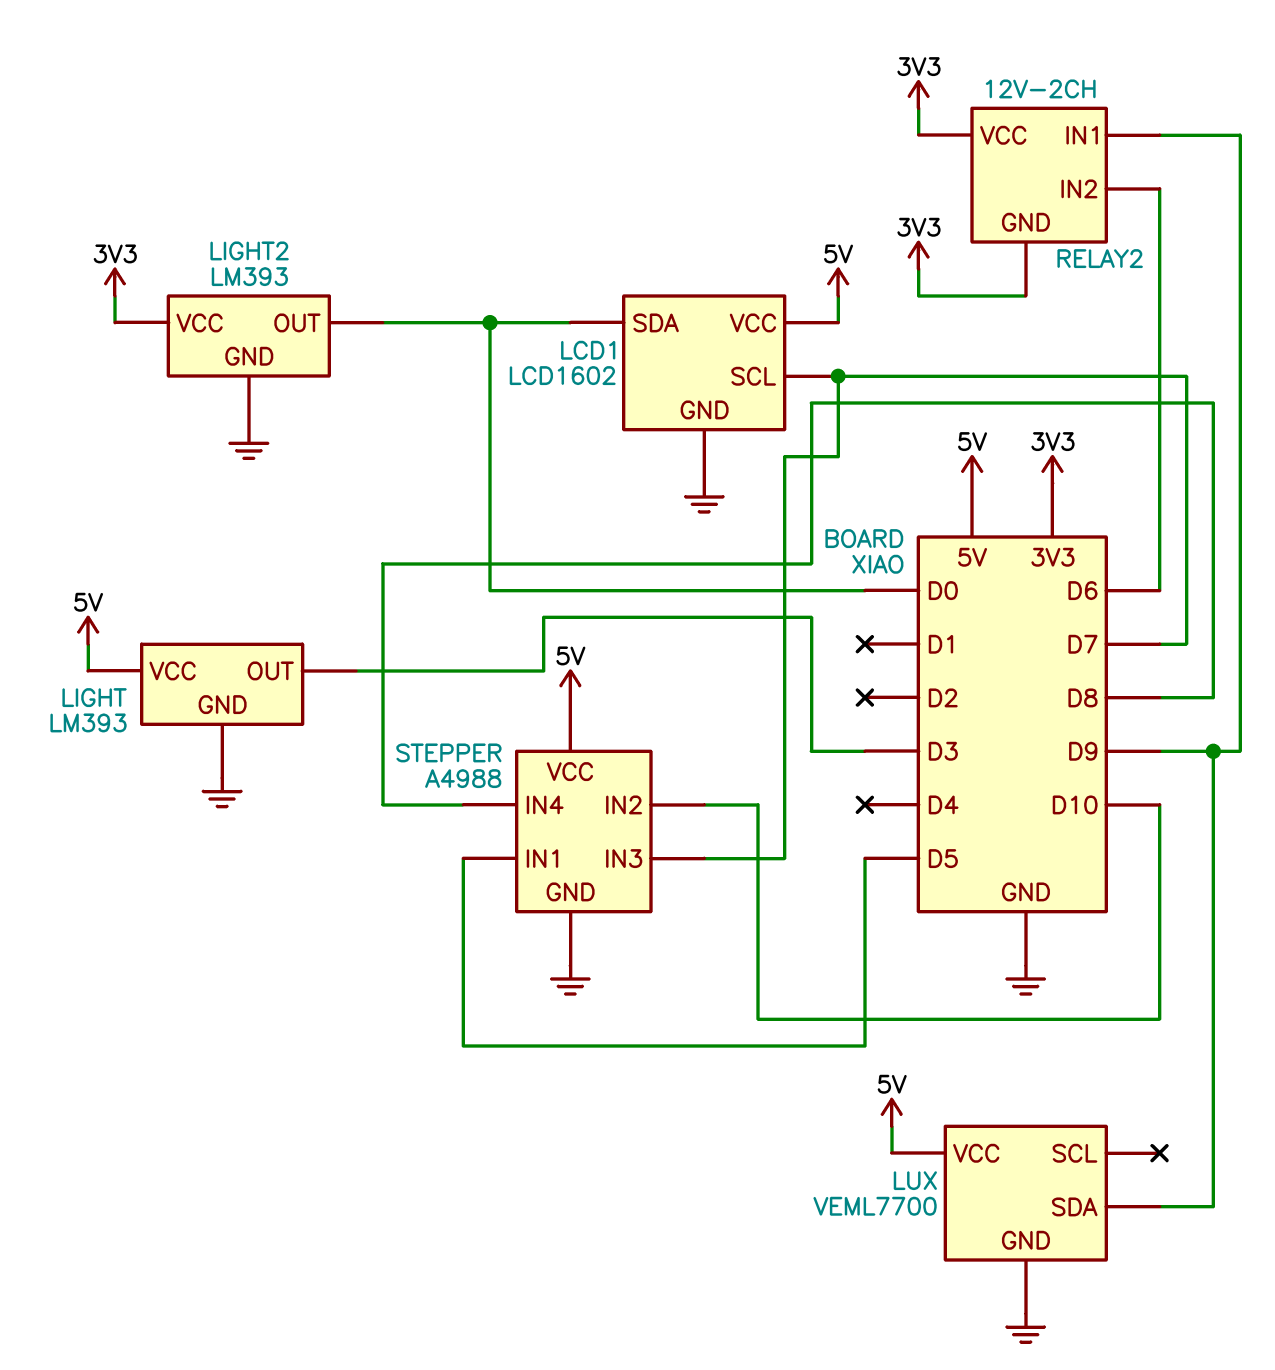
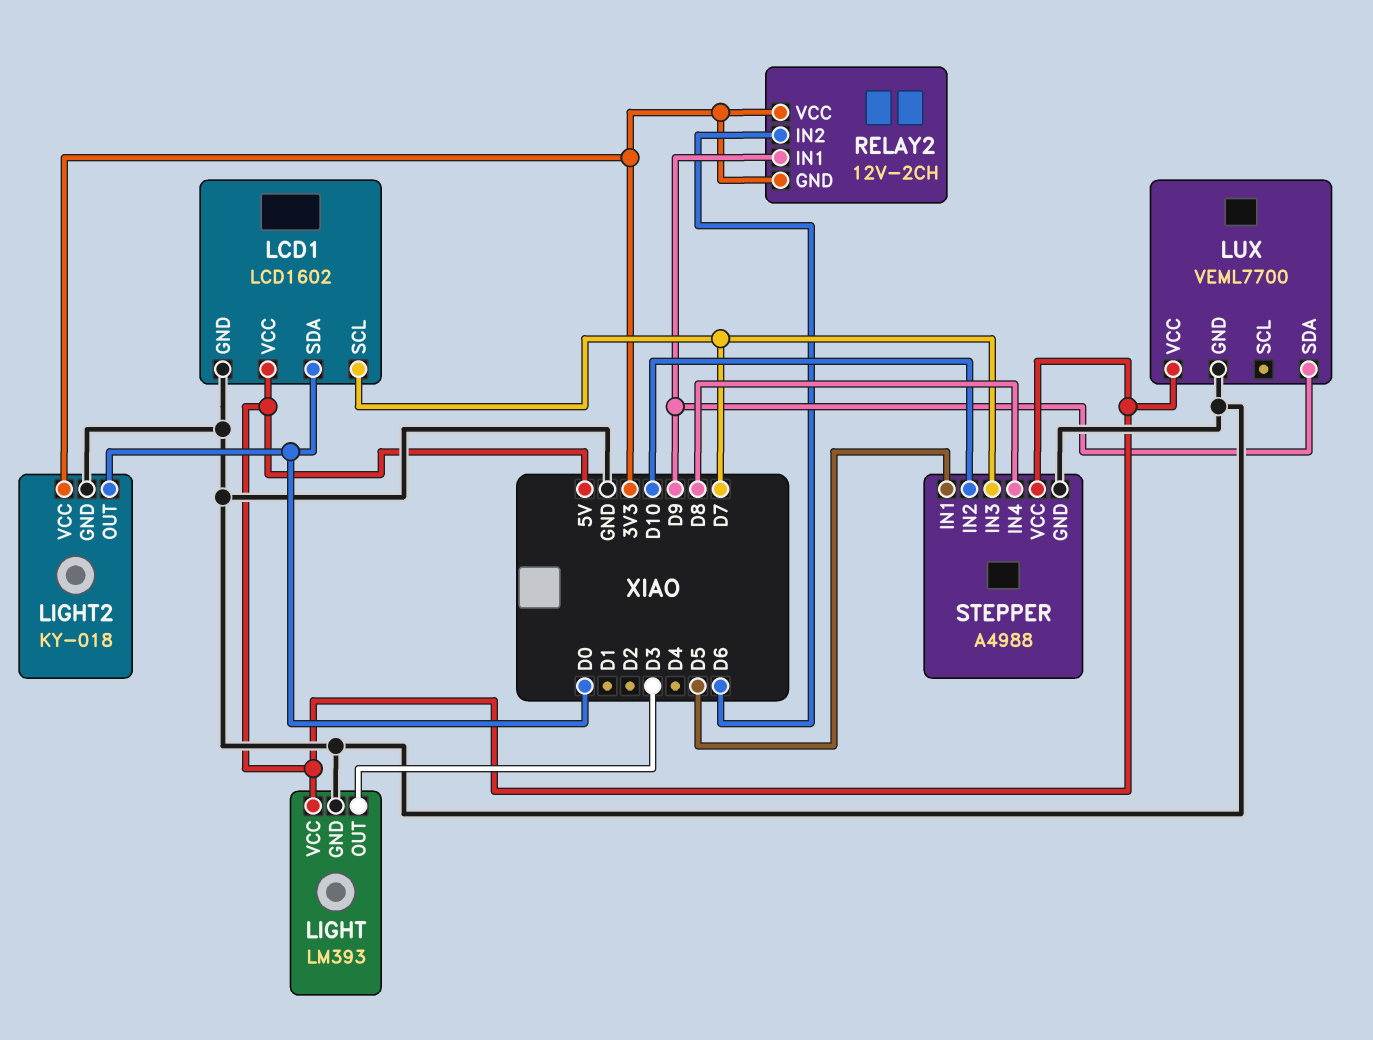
LIGHT2: LM393 -> KY-018

